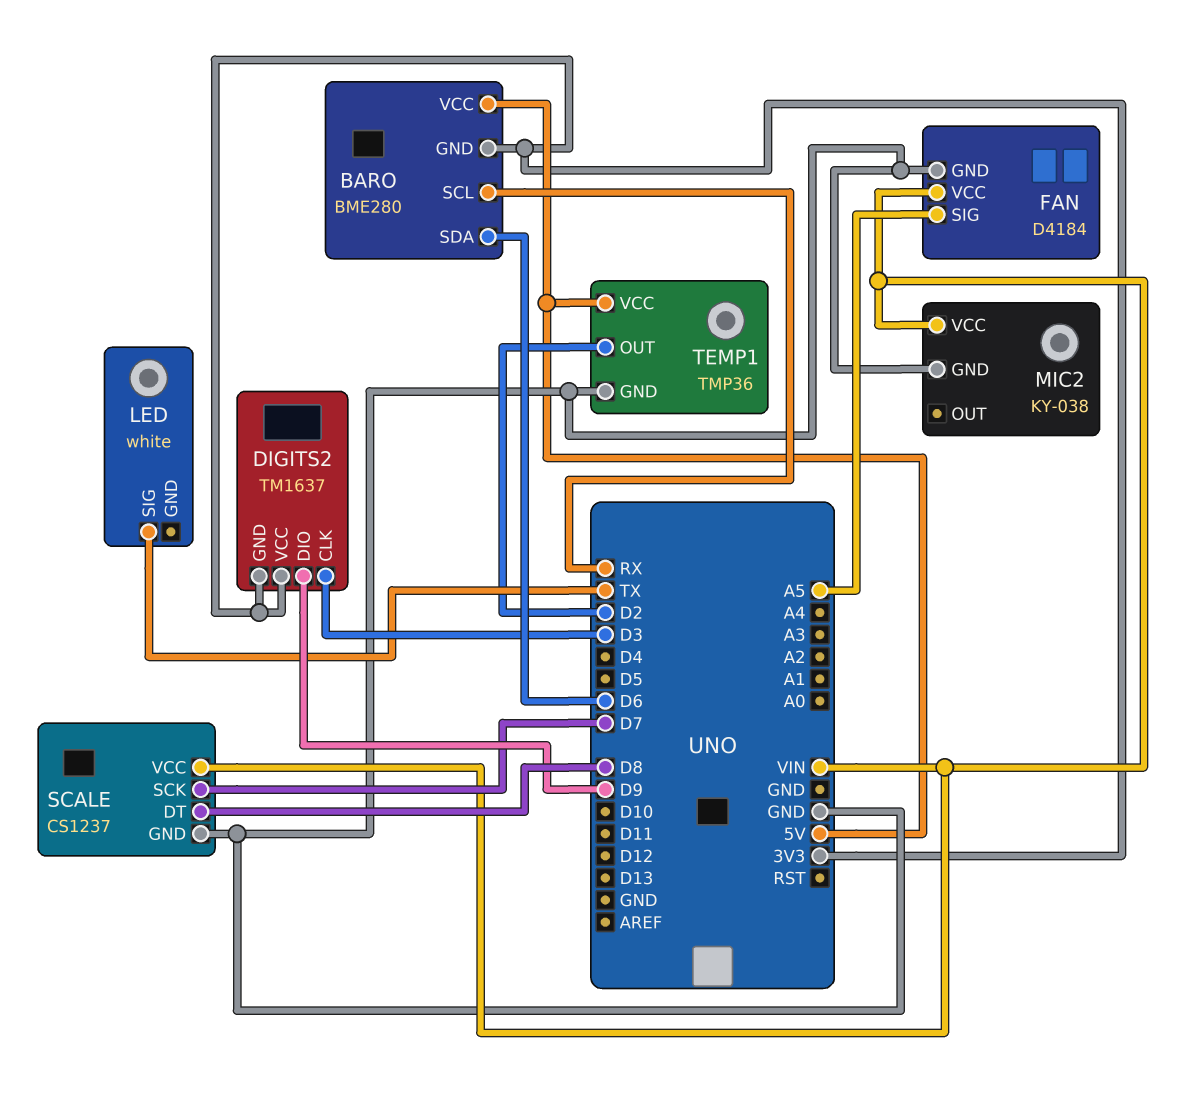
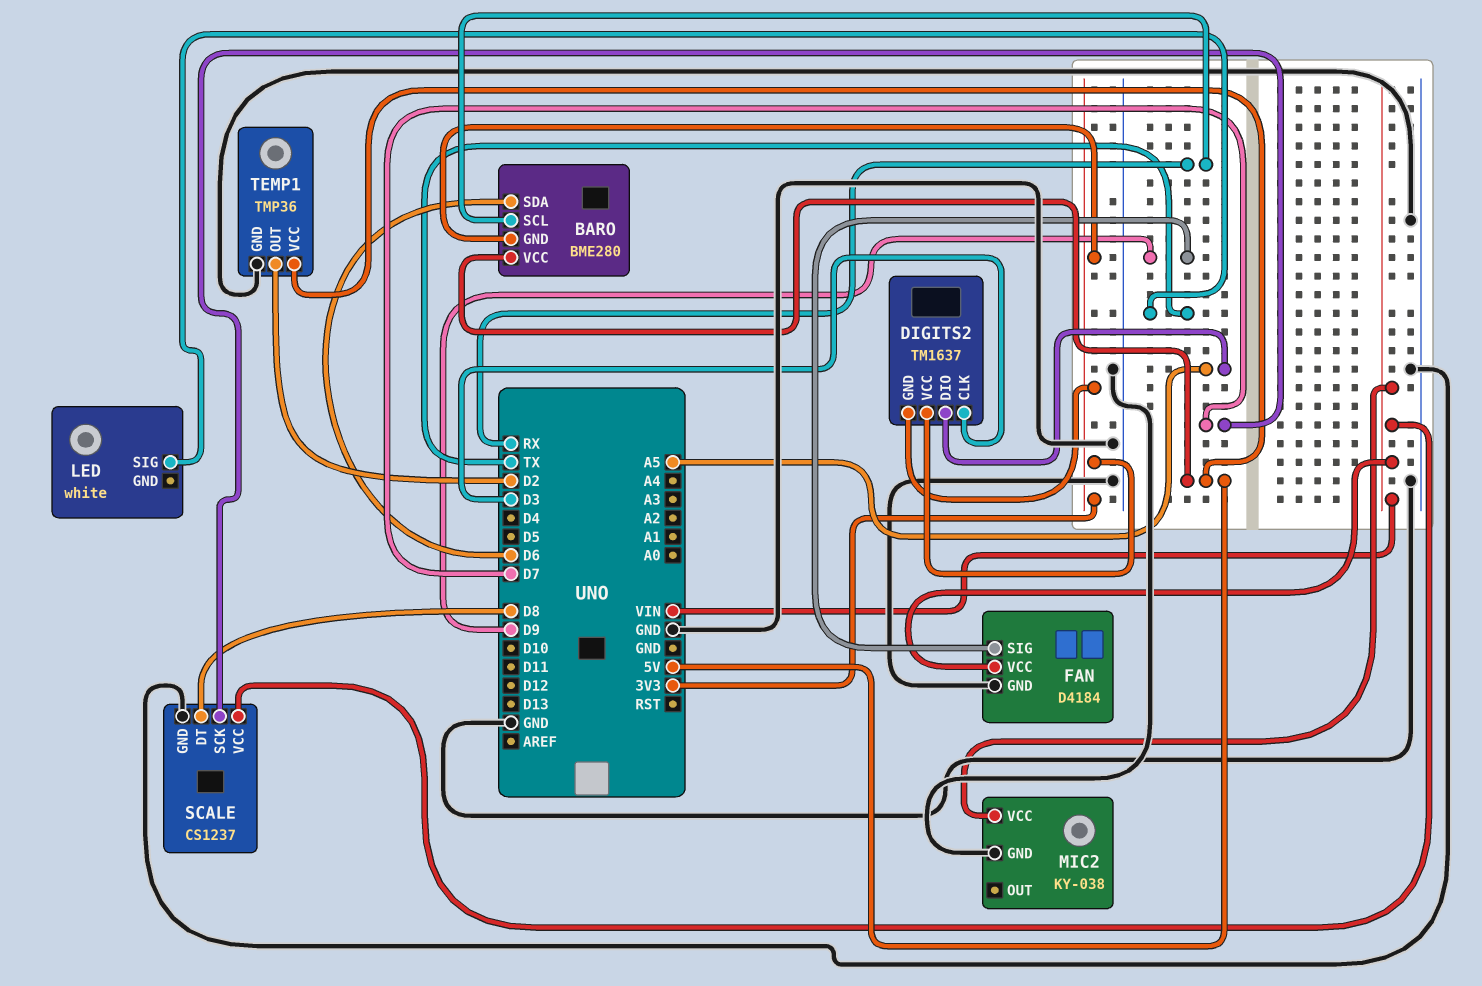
DIGITS2 pin DIO: D9 -> A5
FAN pin SIG: A5 -> D9

